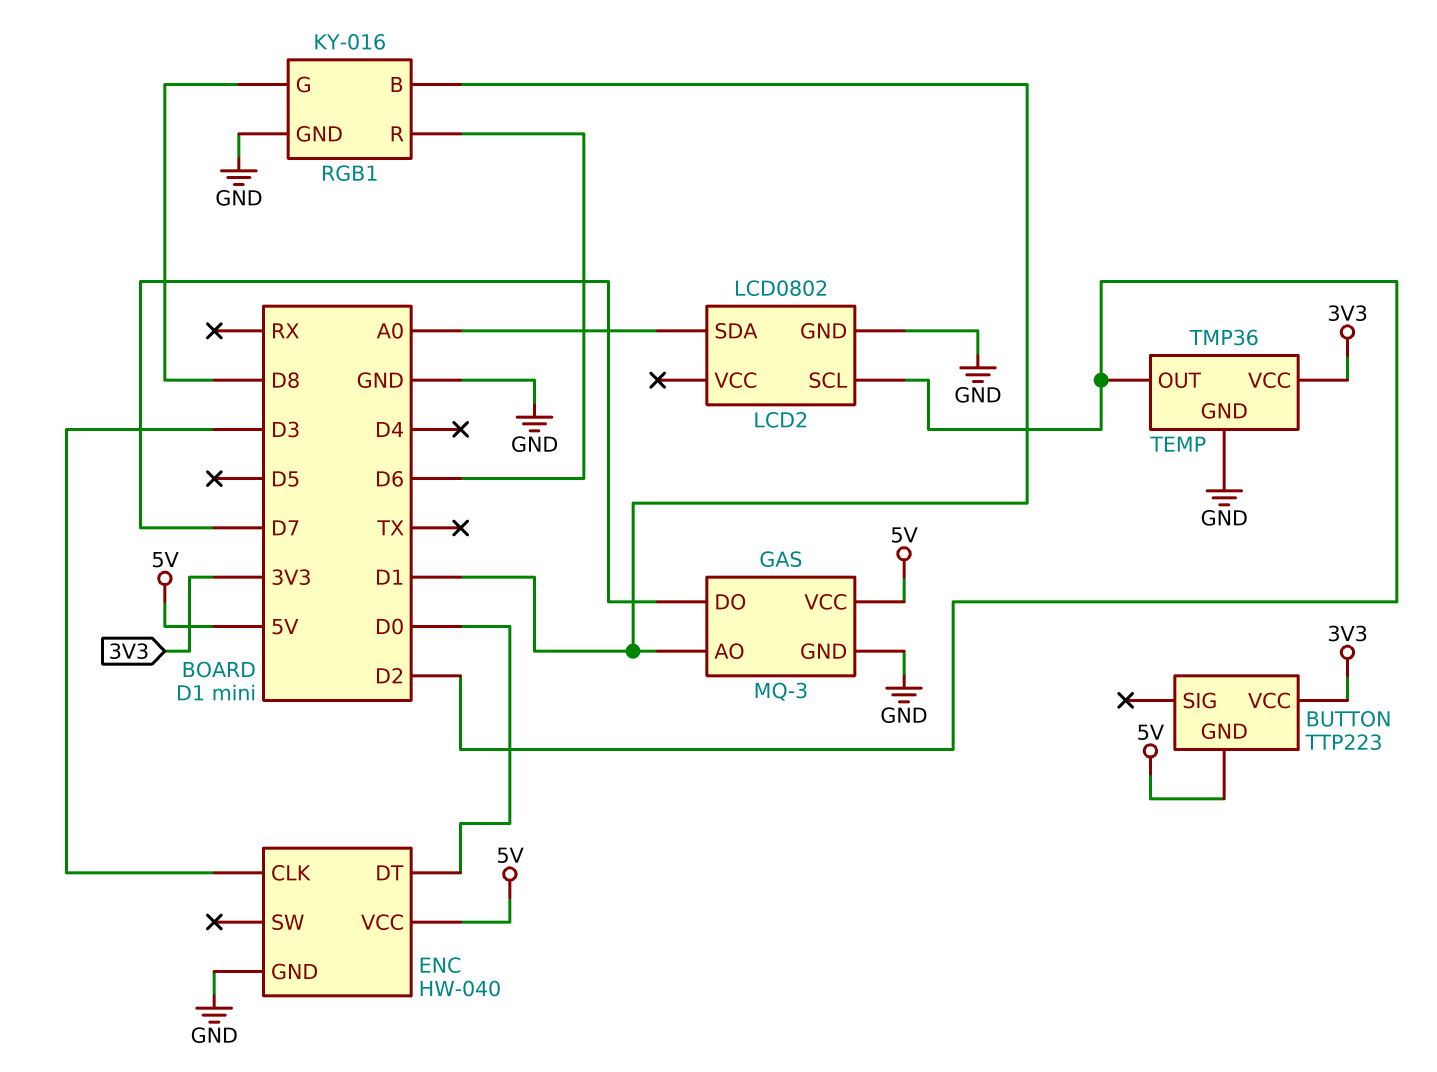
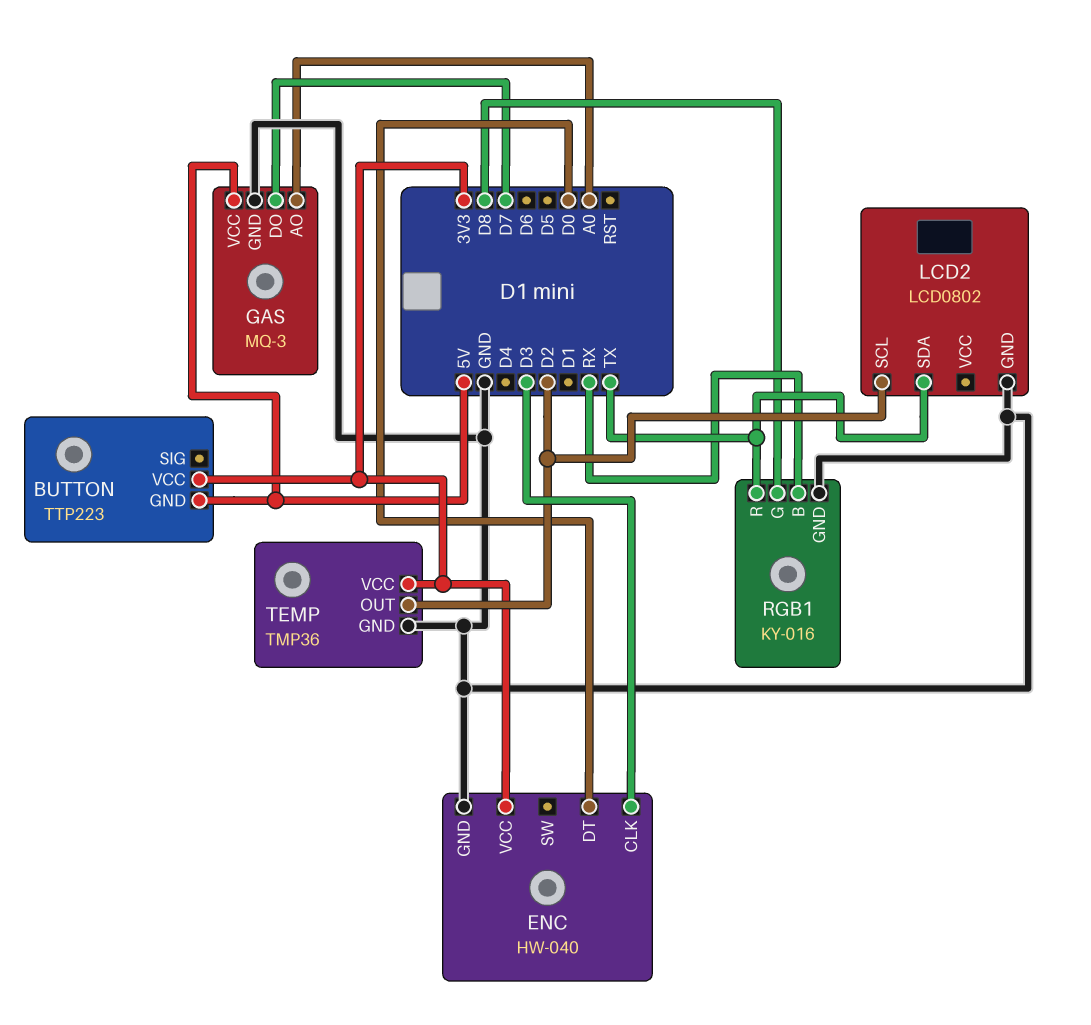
ENC pin VCC: 5V -> 3V3
GAS pin AO: D1 -> A0
LCD2 pin SDA: A0 -> TX
RGB1 pin B: D1 -> RX
RGB1 pin R: D6 -> TX

